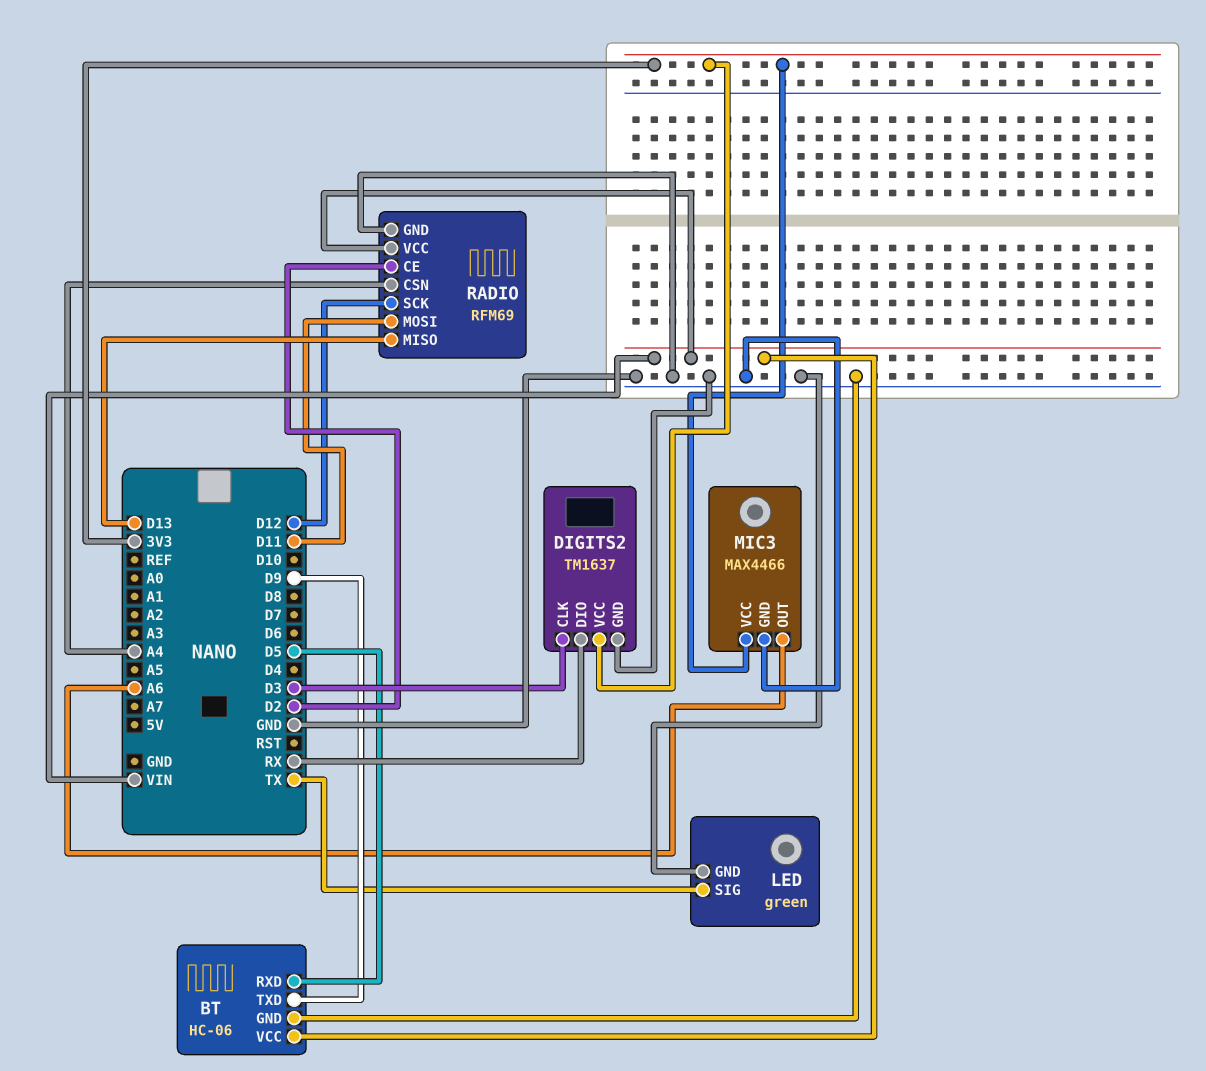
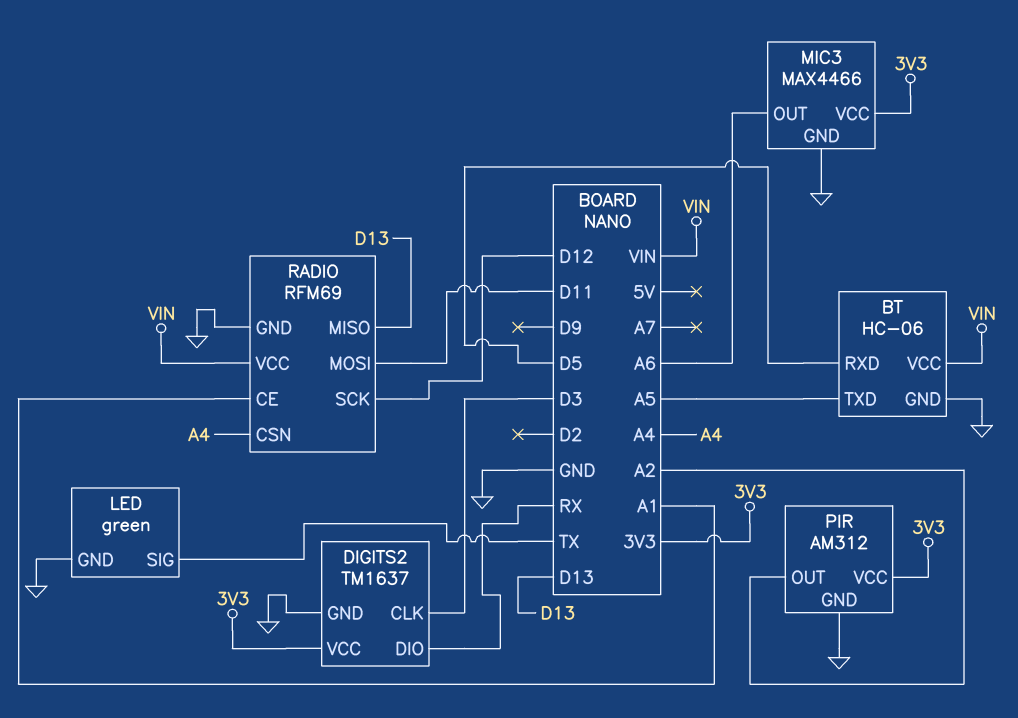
BT pin TXD: D9 -> A5
PIR: none -> AM312
PIR pin GND: none -> GND
PIR pin OUT: none -> A2
PIR pin VCC: none -> 3V3
RADIO pin CE: D2 -> A1

